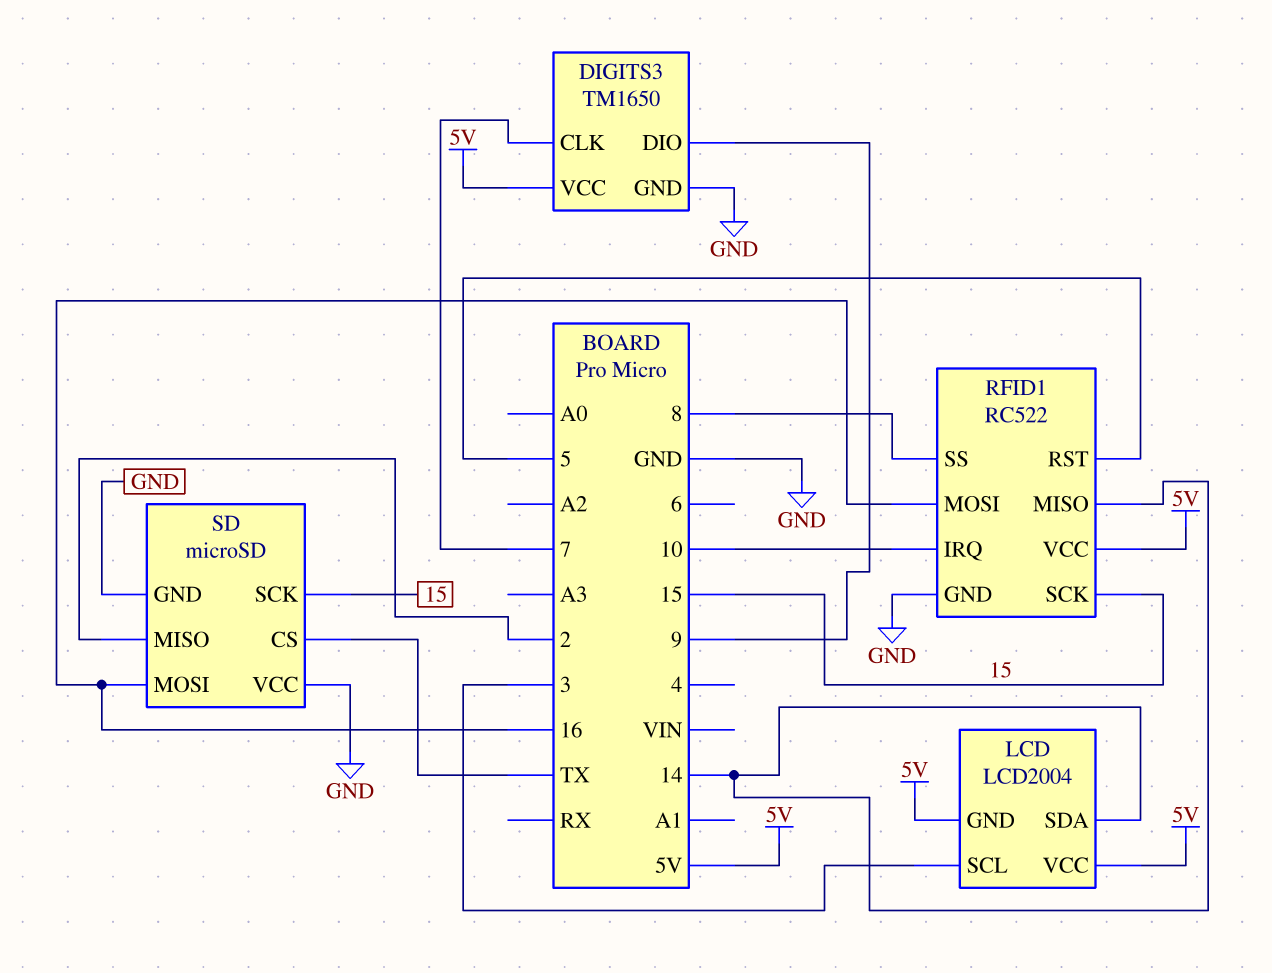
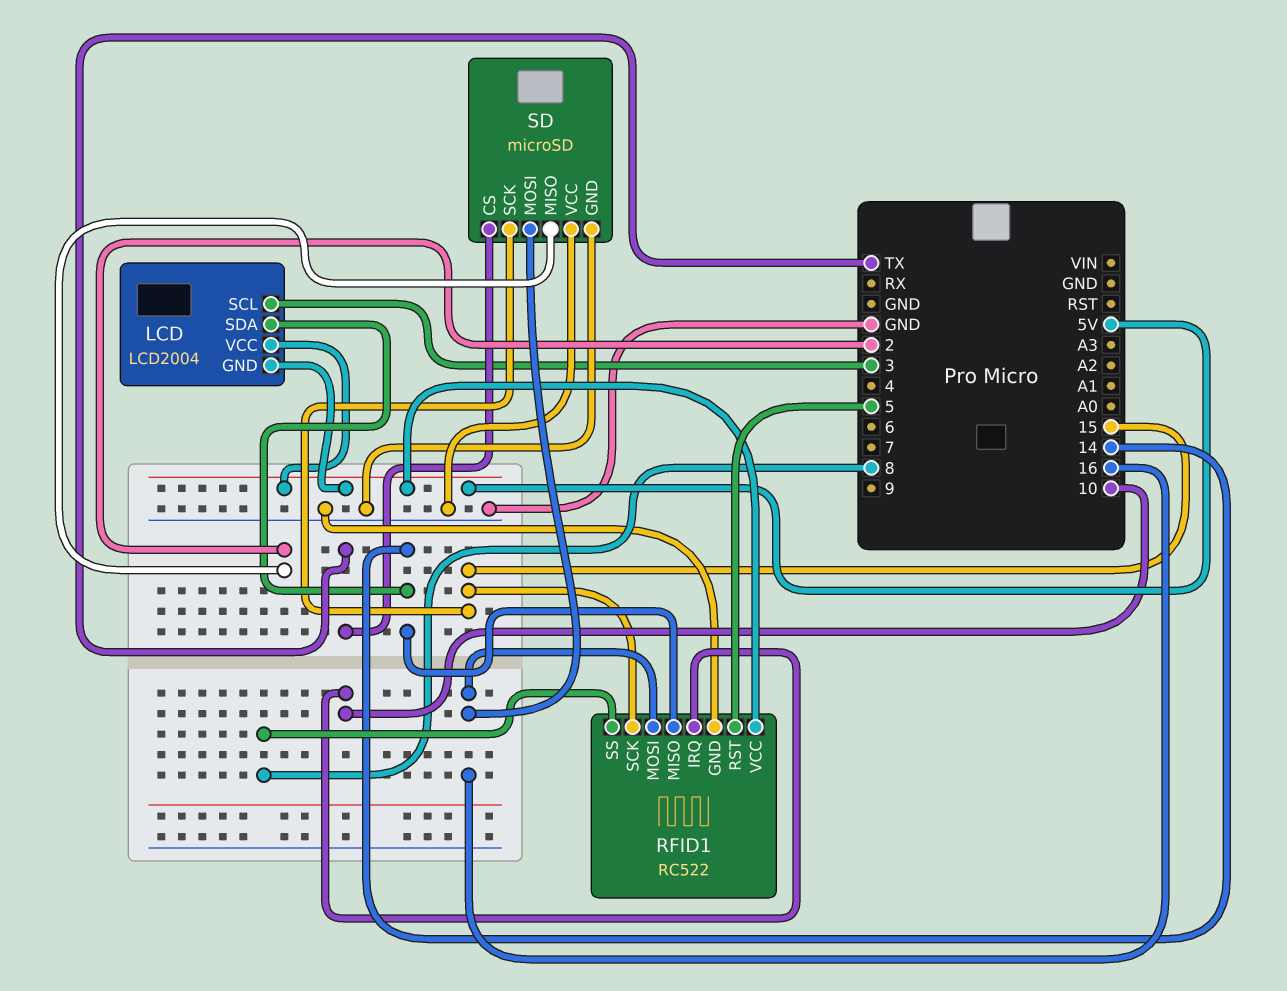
DIGITS3: TM1650 -> none
DIGITS3 pin CLK: 7 -> none
DIGITS3 pin DIO: 9 -> none
DIGITS3 pin GND: GND -> none
DIGITS3 pin VCC: 5V -> none

